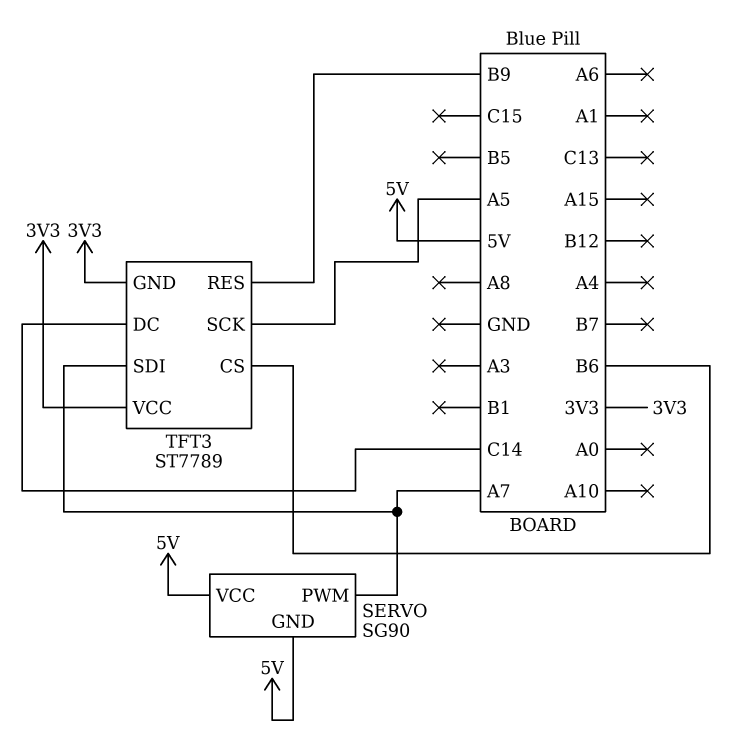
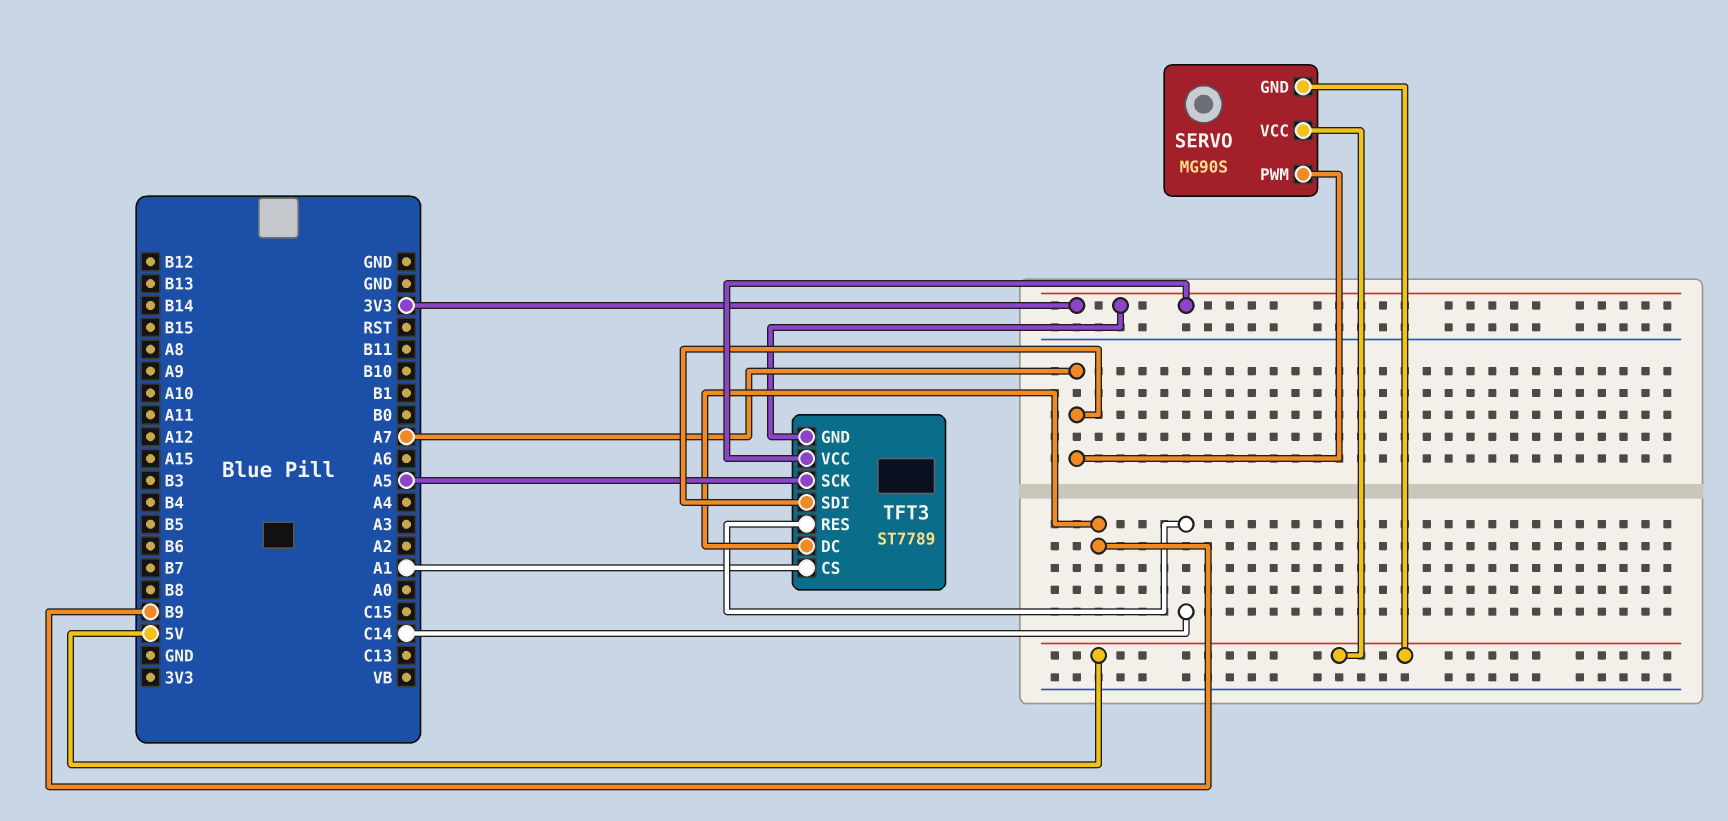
SERVO: SG90 -> MG90S
TFT3 pin CS: B6 -> A1
TFT3 pin DC: C14 -> B9
TFT3 pin RES: B9 -> C14

